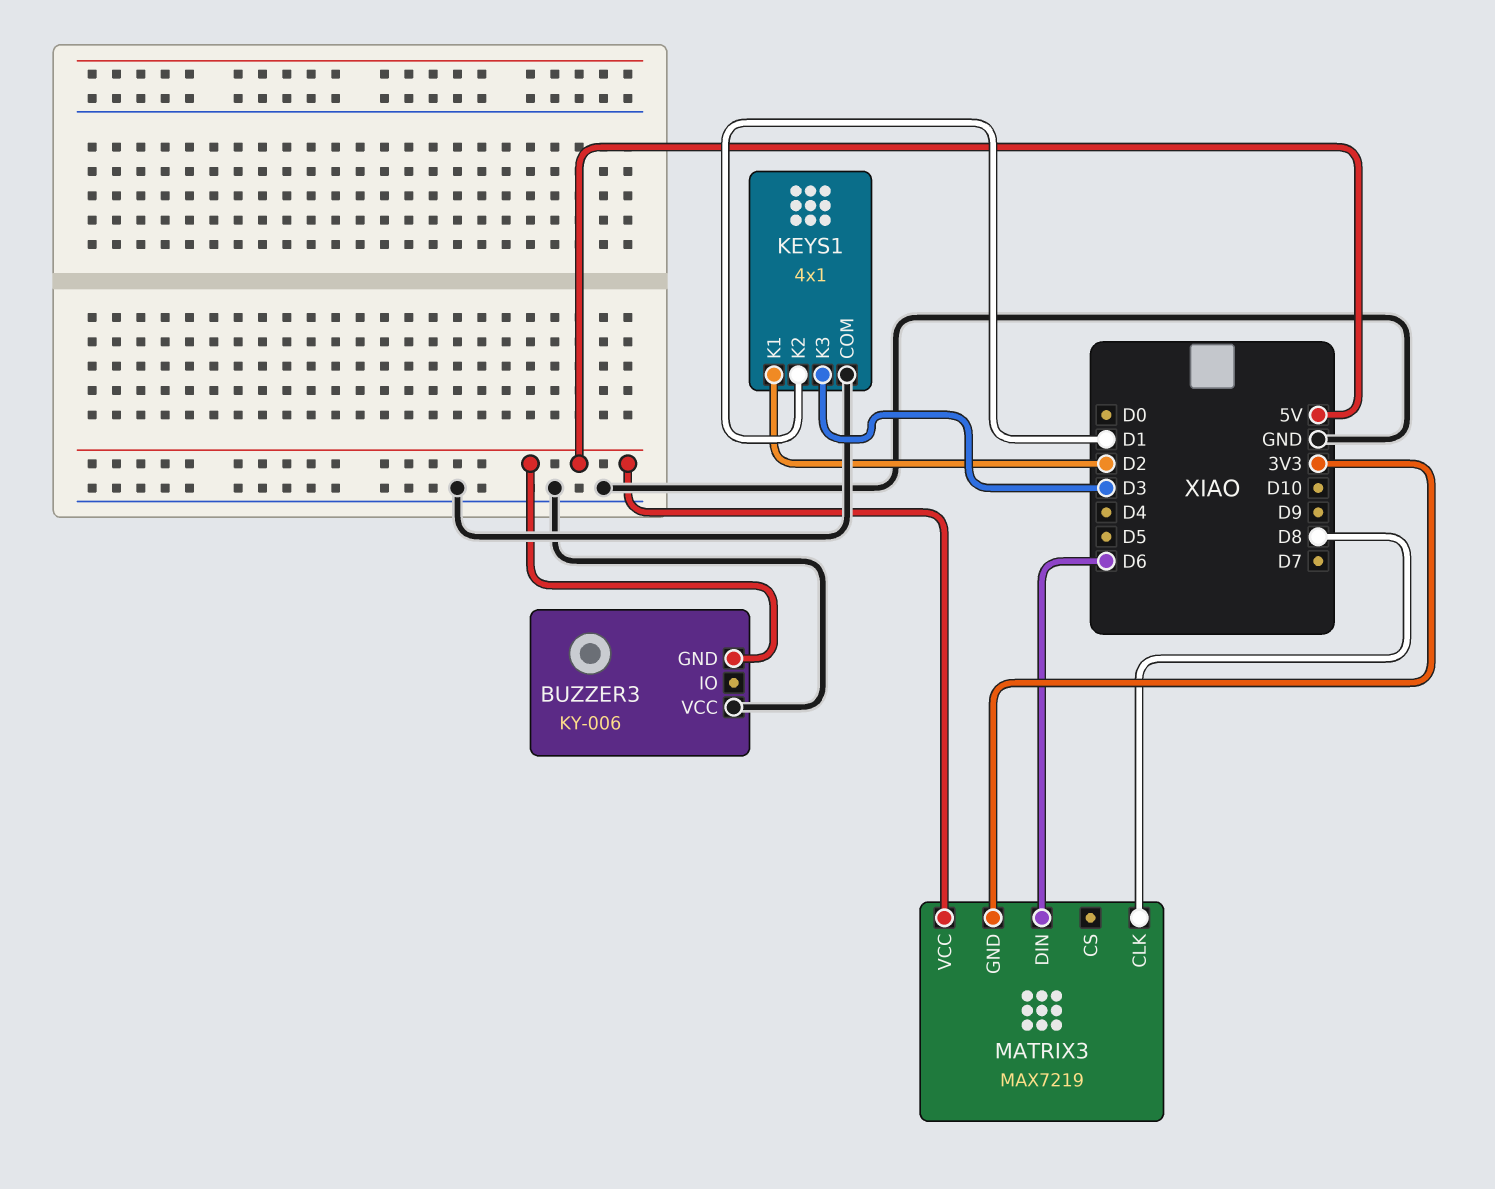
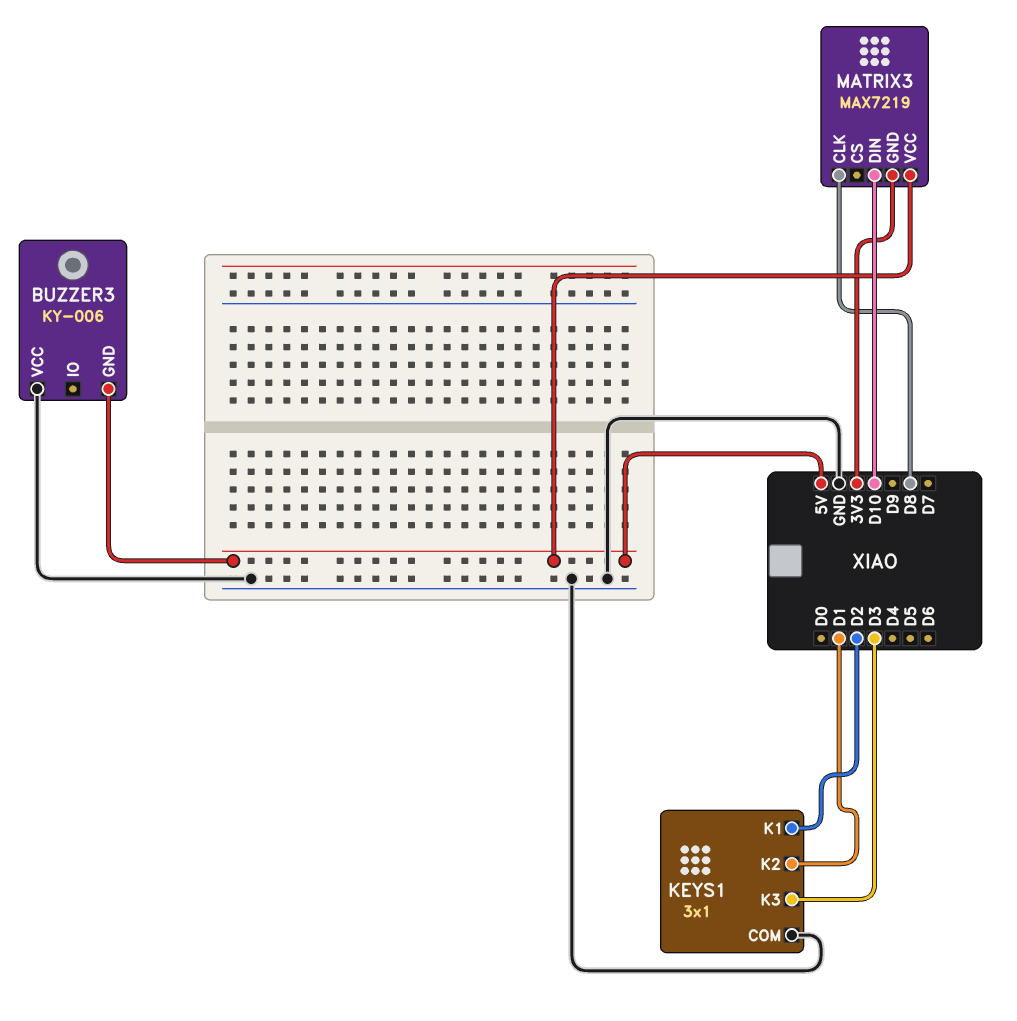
KEYS1: 4x1 -> 3x1
MATRIX3 pin DIN: D6 -> D10

